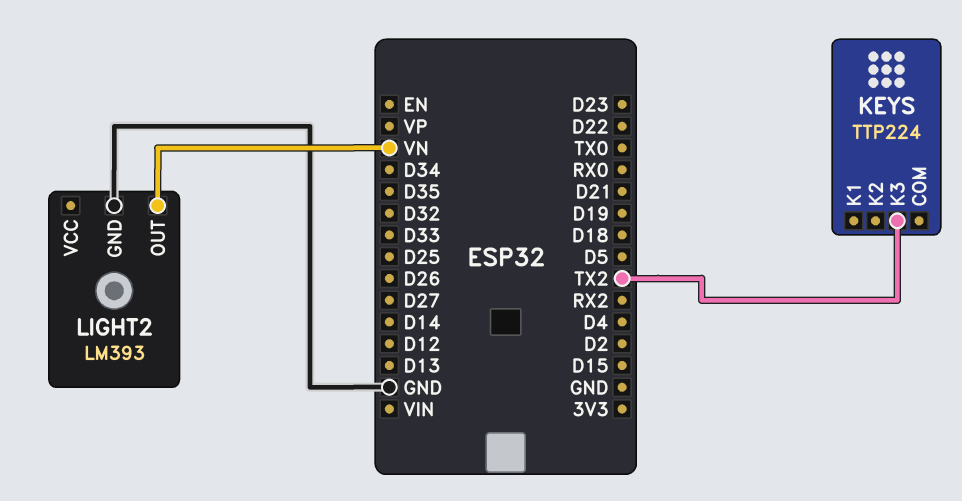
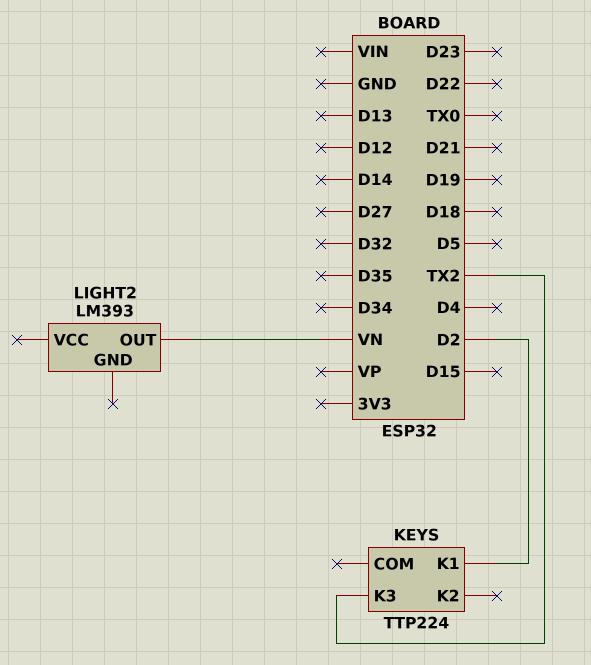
KEYS pin K1: none -> D2
LIGHT2 pin GND: GND -> none

